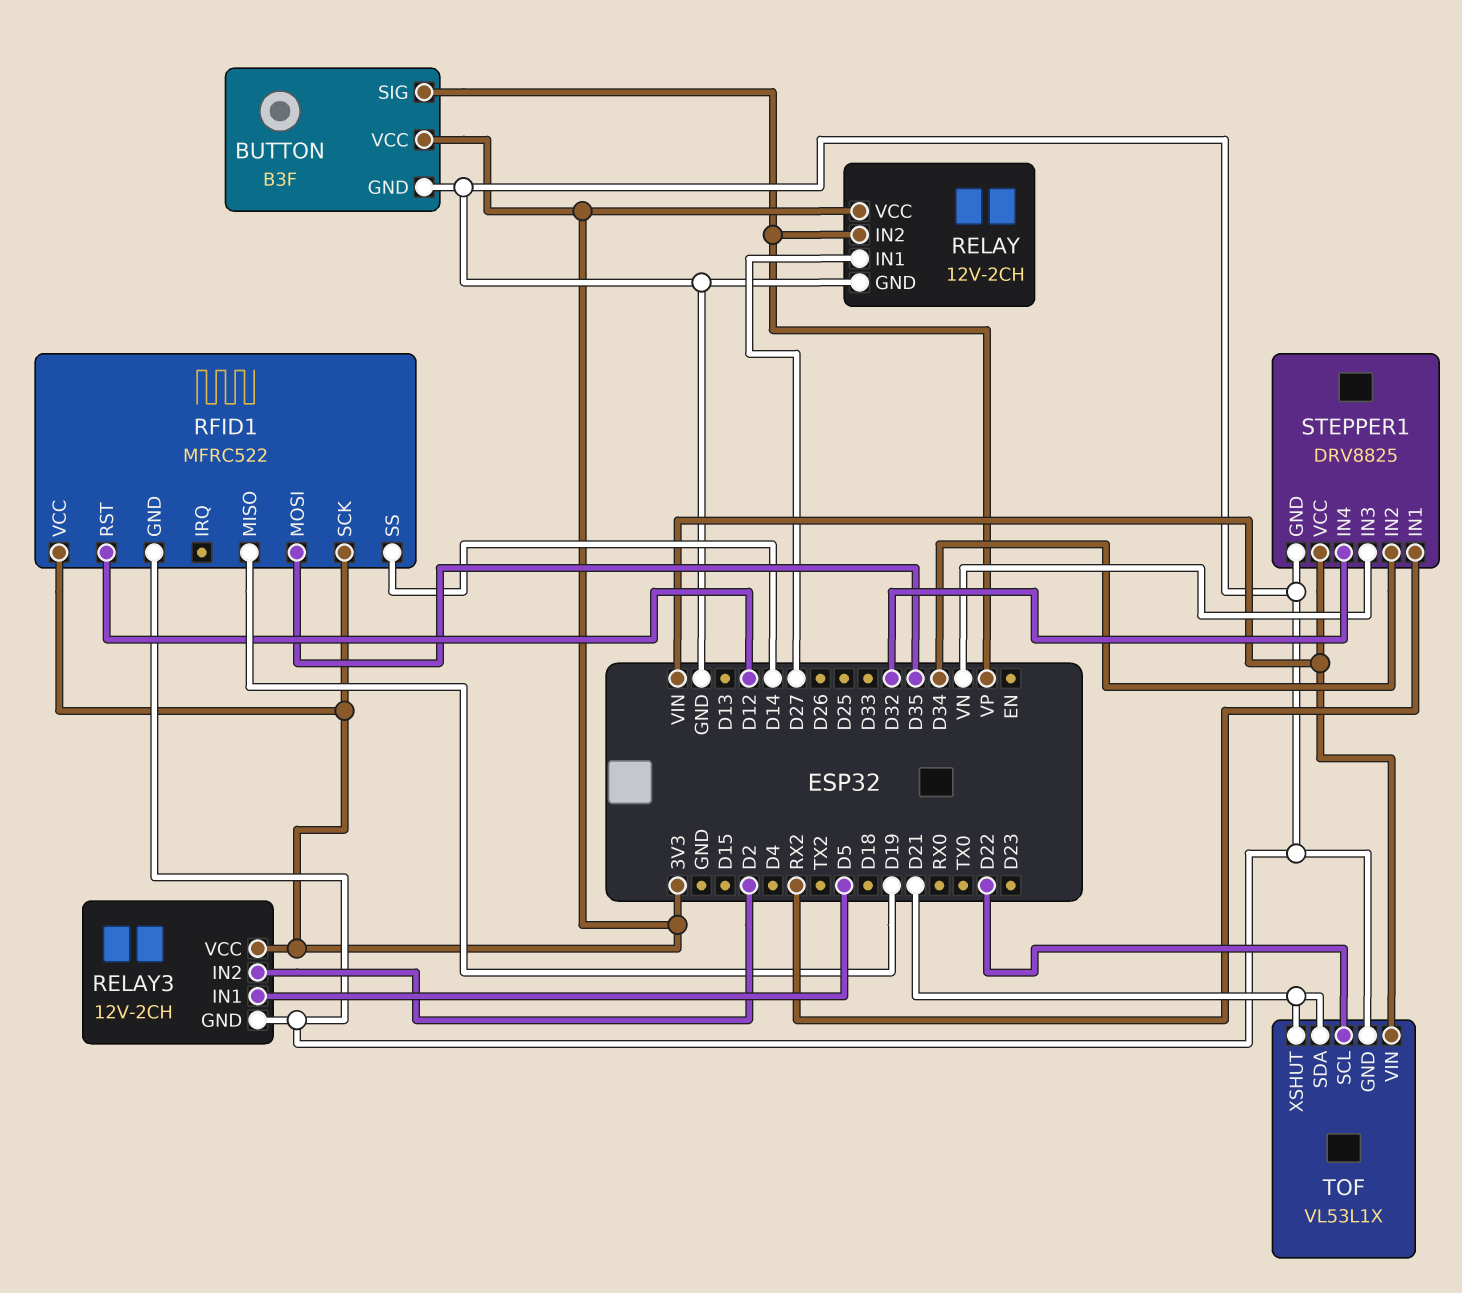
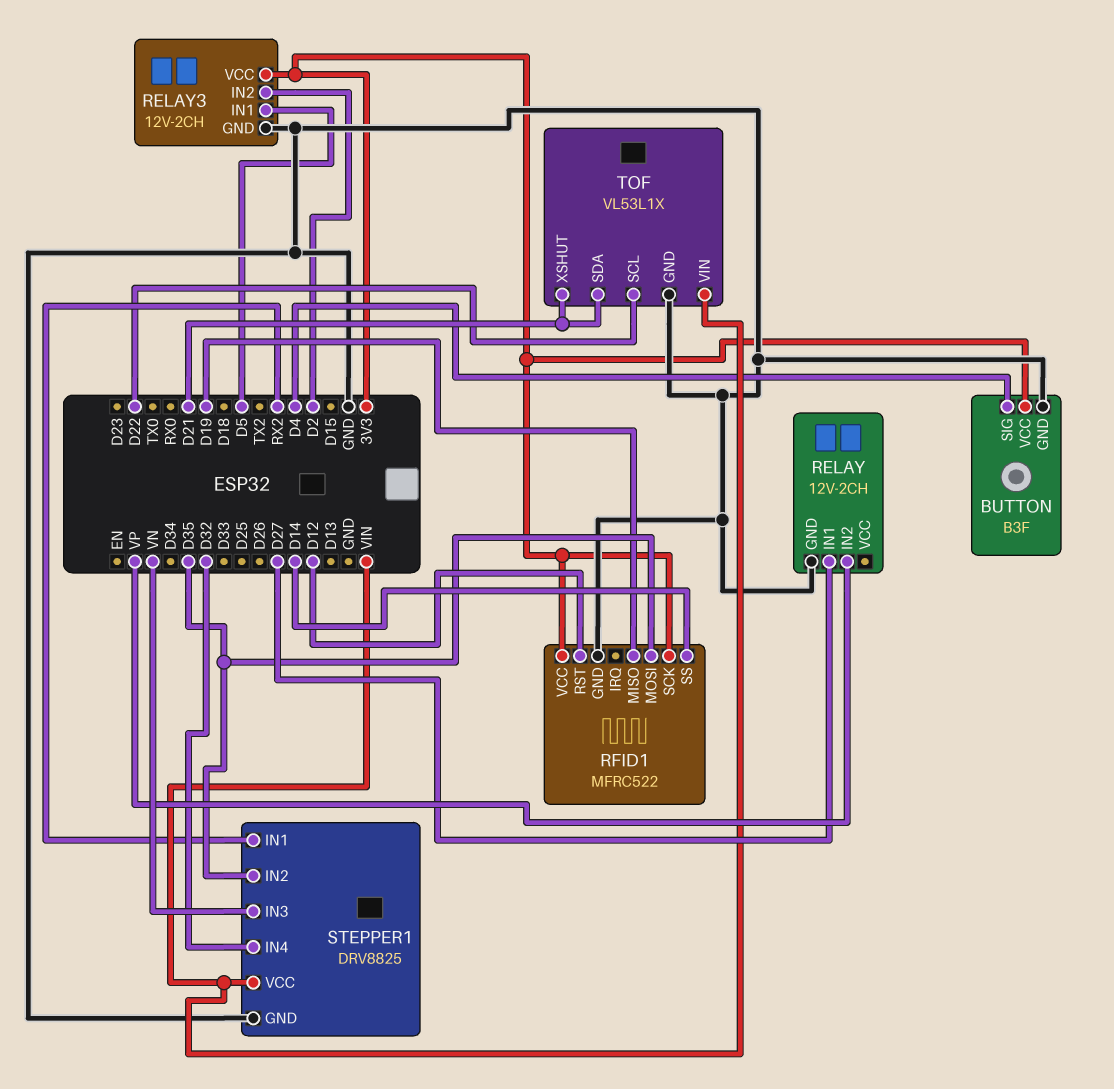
BUTTON pin SIG: VP -> D4
RELAY pin VCC: 3V3 -> none
STEPPER1 pin IN2: D34 -> D35

